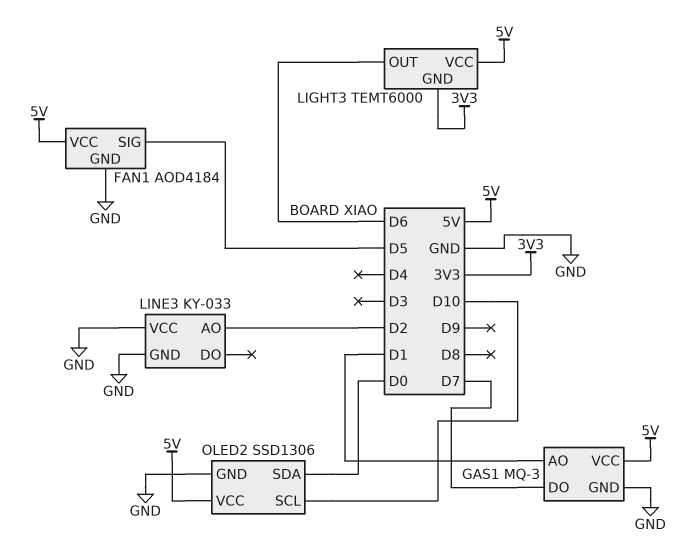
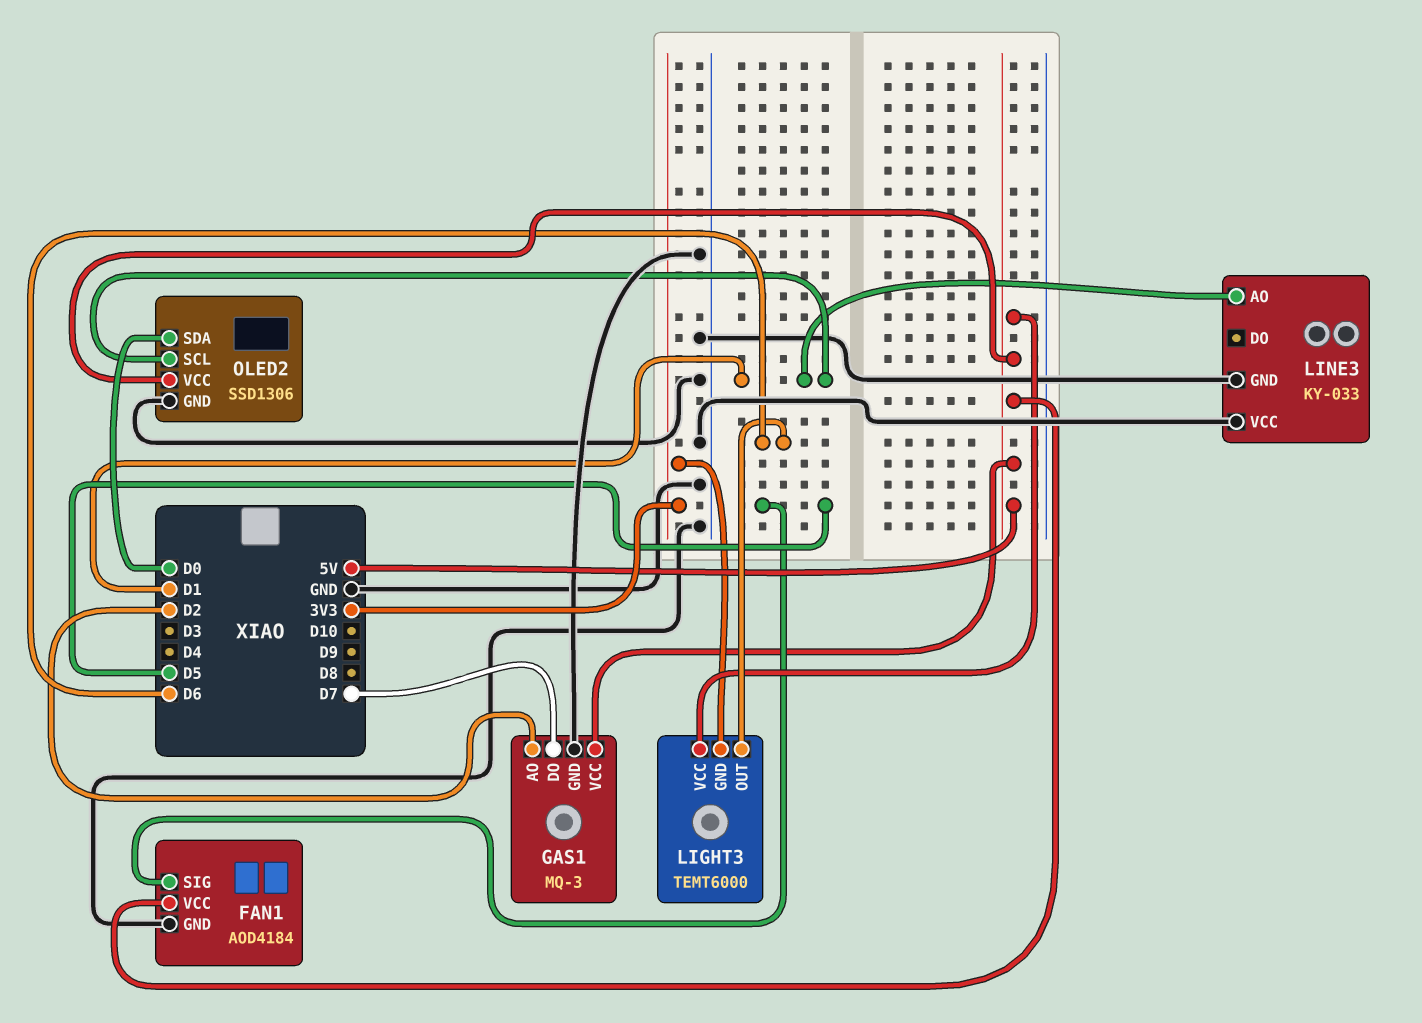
GAS1 pin AO: D1 -> D2
LINE3 pin AO: D2 -> D1
OLED2 pin SCL: D10 -> D1

